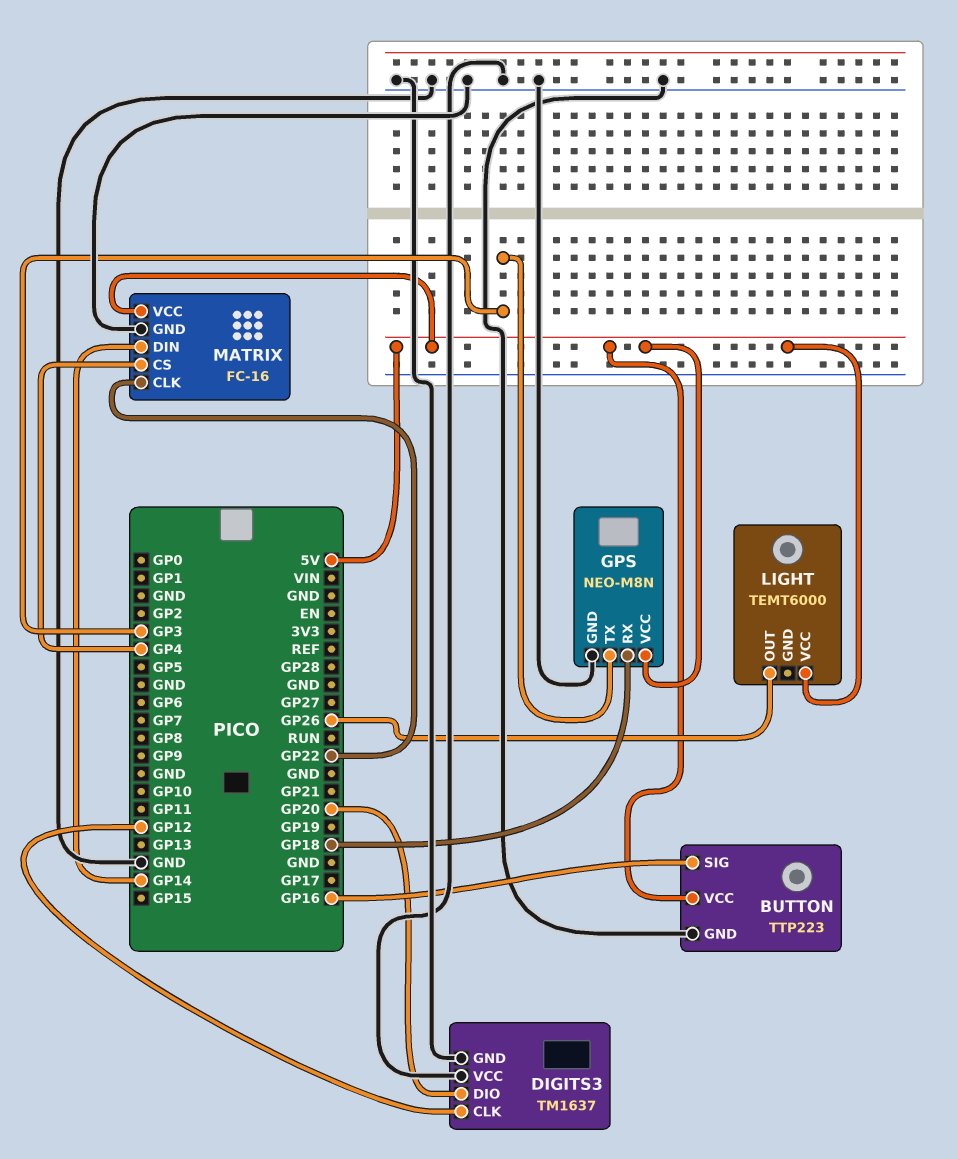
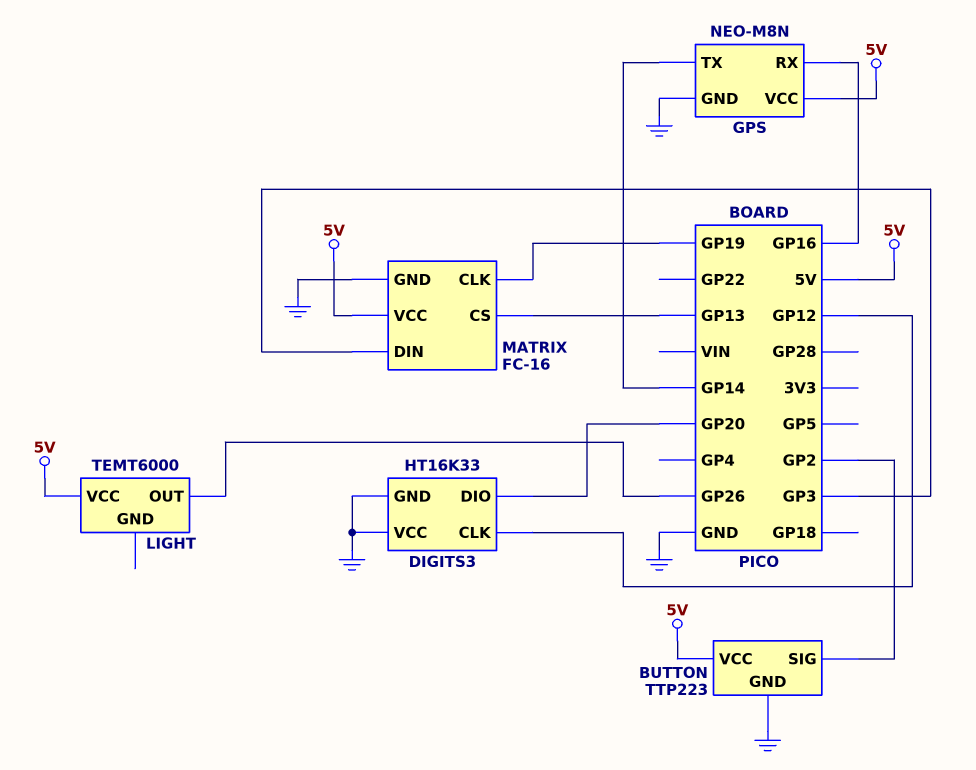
BUTTON pin SIG: GP16 -> GP2
DIGITS3: TM1637 -> HT16K33
GPS pin RX: GP18 -> GP16
GPS pin TX: GP3 -> GP14
MATRIX pin CLK: GP22 -> GP19
MATRIX pin CS: GP4 -> GP13
MATRIX pin DIN: GP14 -> GP3

